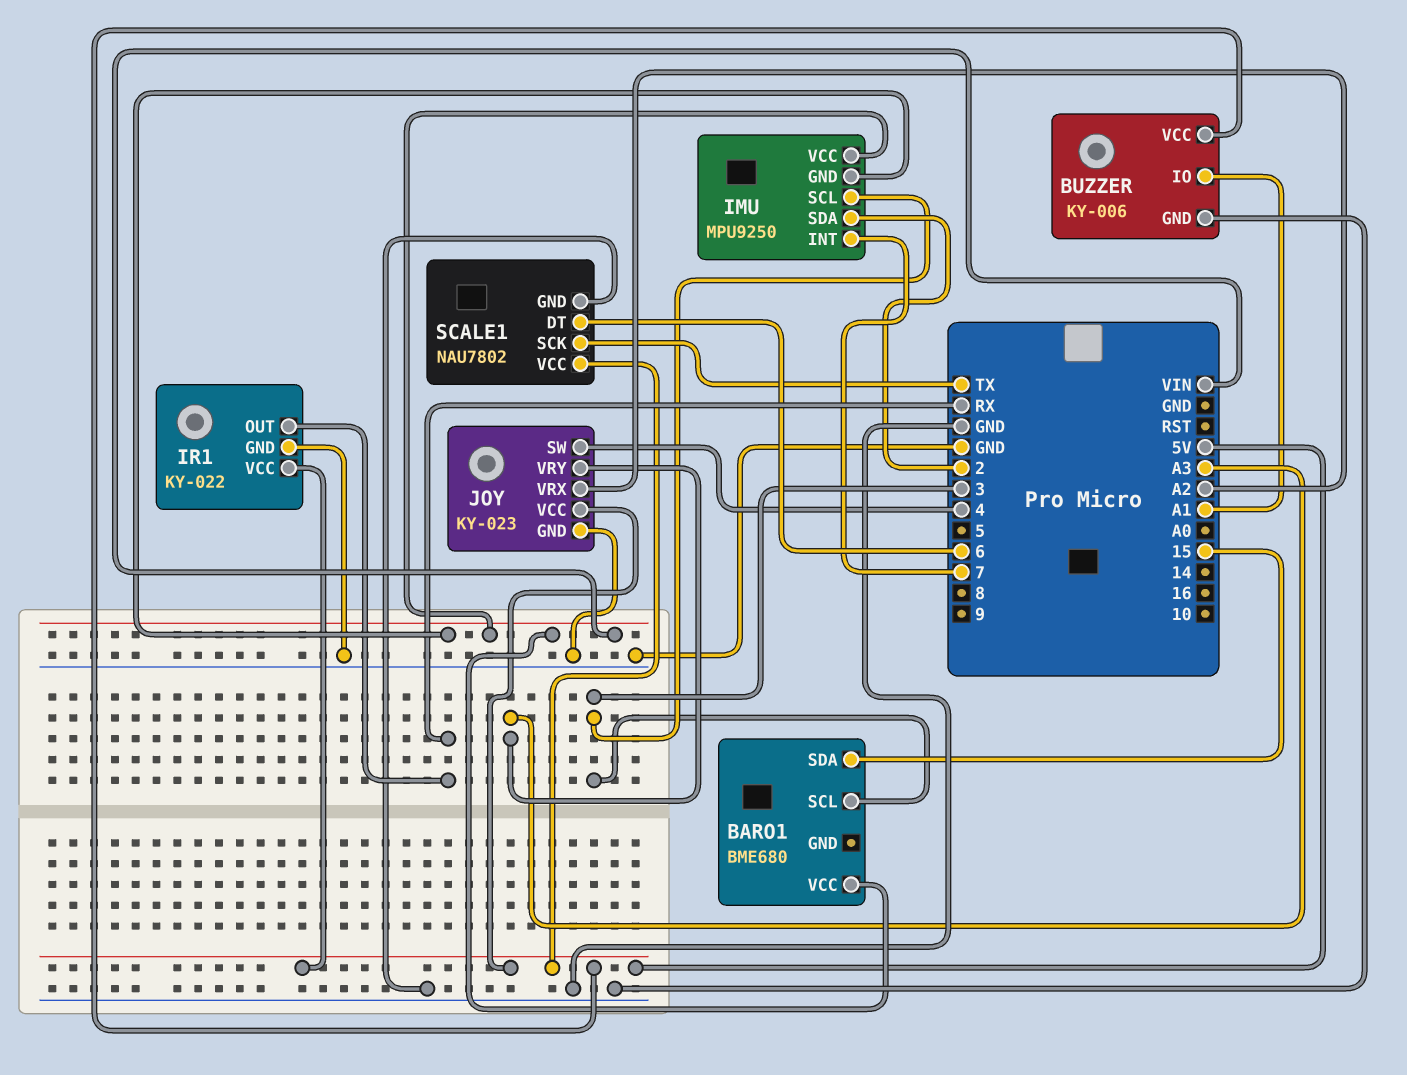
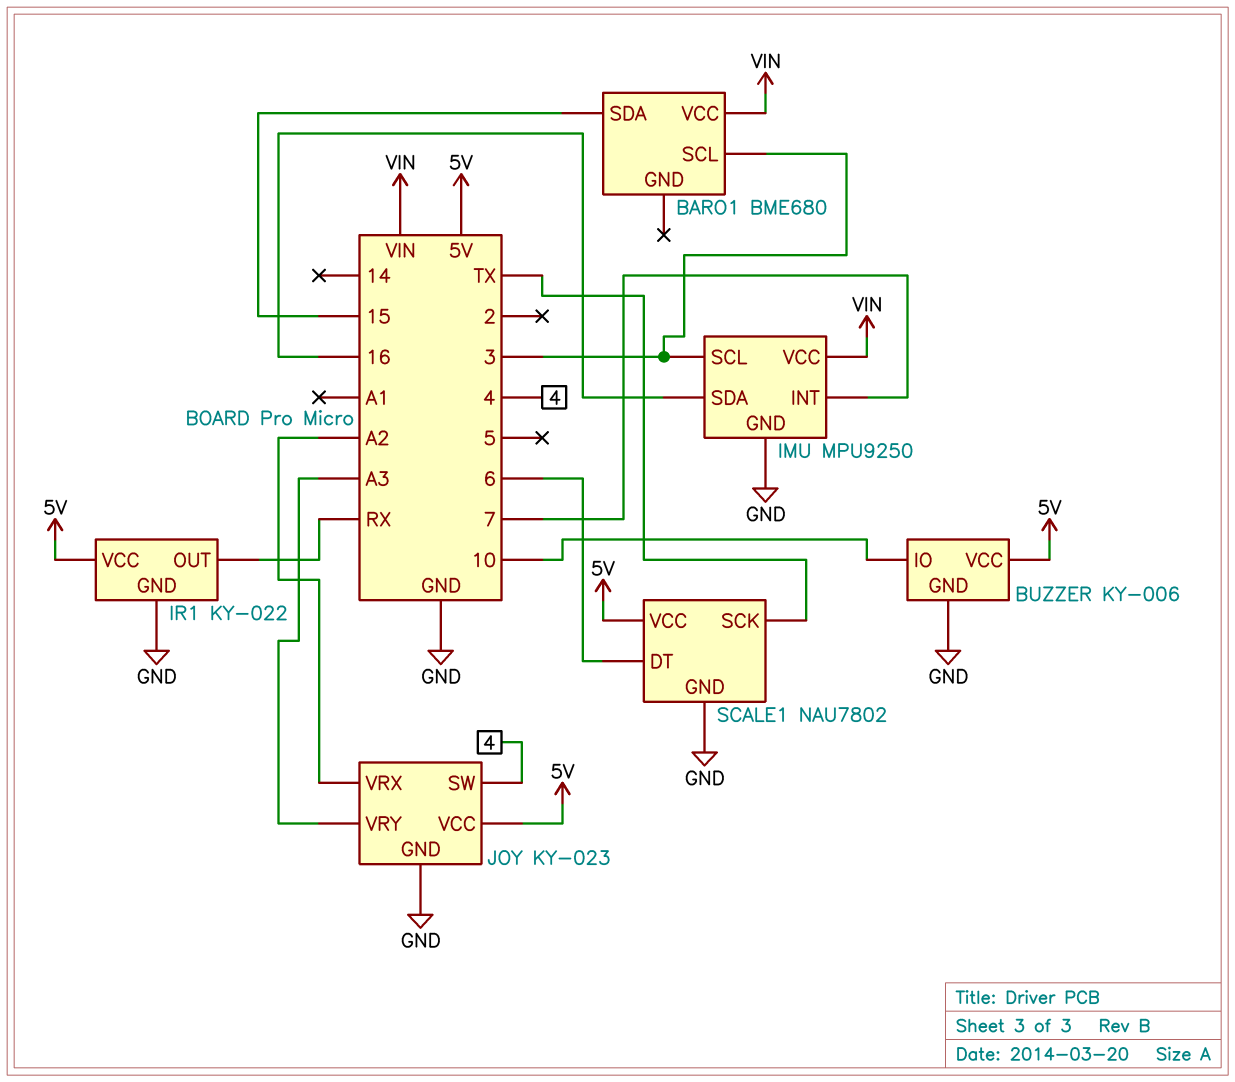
BUZZER pin IO: A1 -> 10
IMU pin GND: VIN -> GND
IMU pin SDA: 2 -> 16

